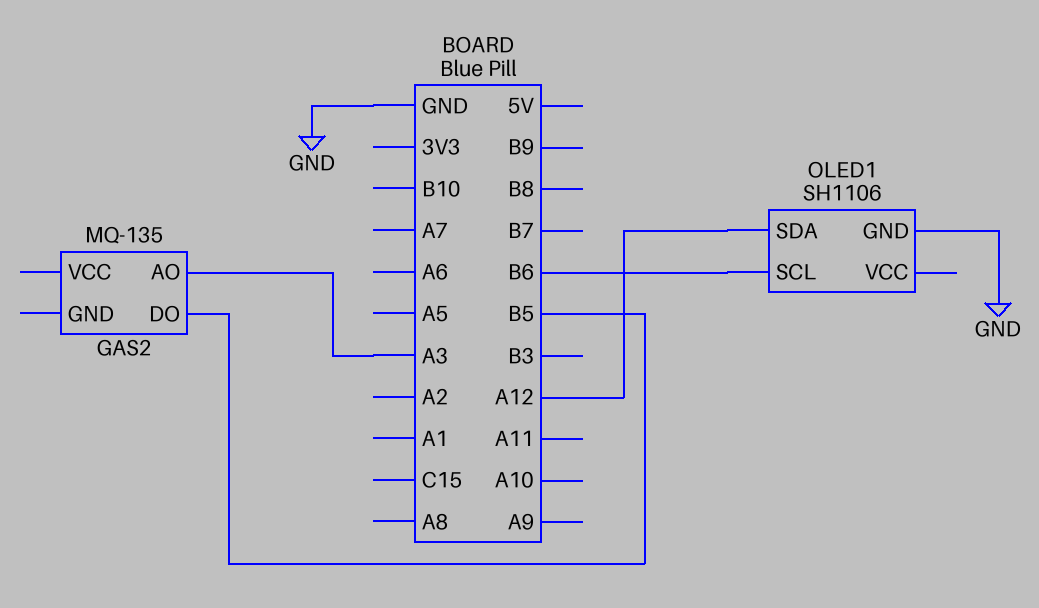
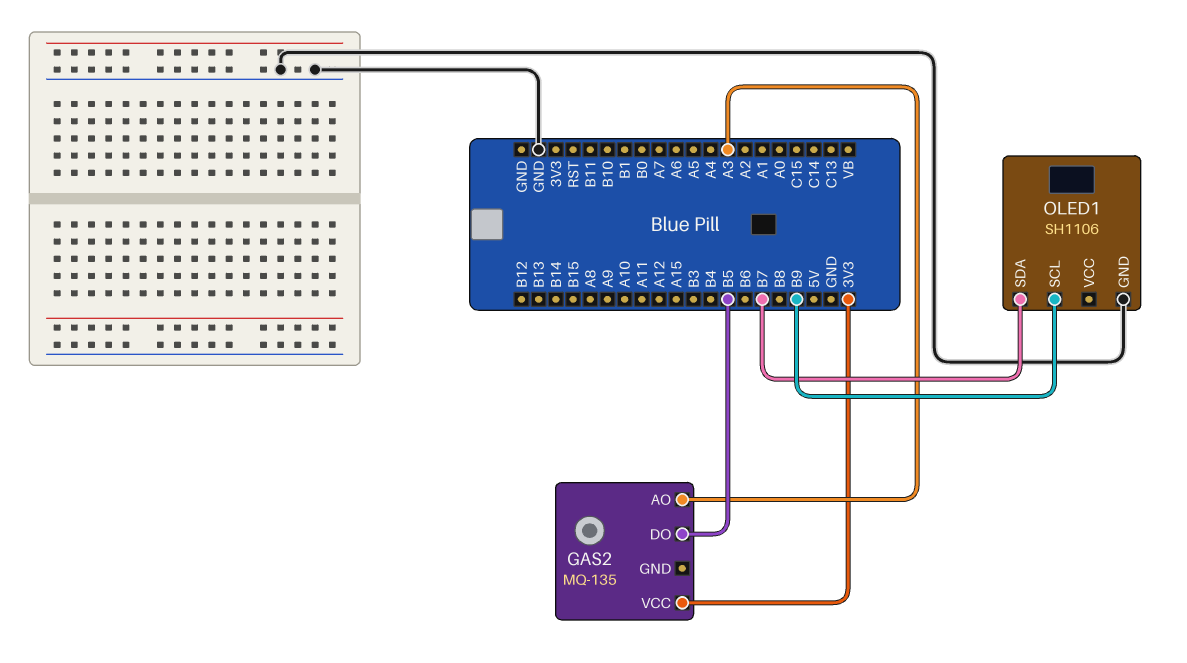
GAS2 pin VCC: none -> 3V3
OLED1 pin SCL: B6 -> B9
OLED1 pin SDA: A12 -> B7

